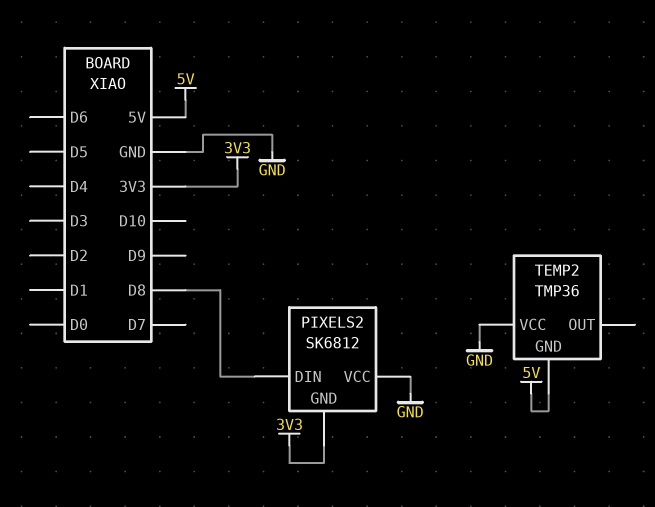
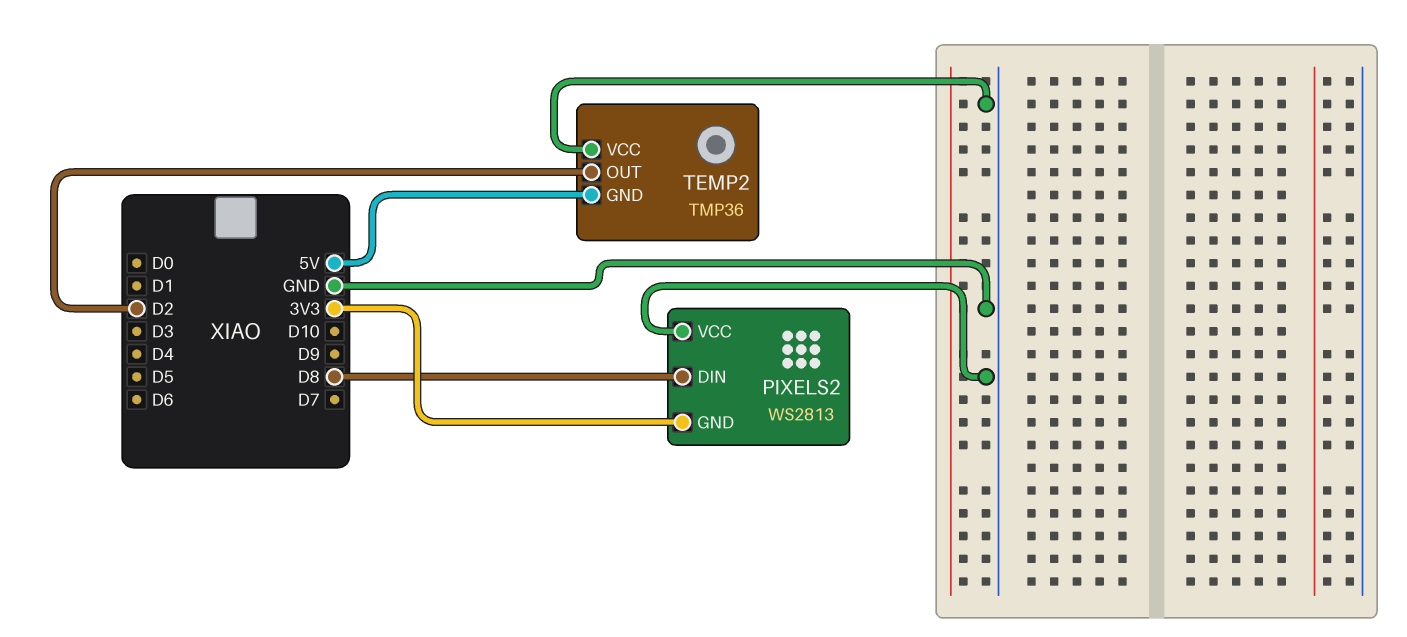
PIXELS2: SK6812 -> WS2813
TEMP2 pin OUT: none -> D2

